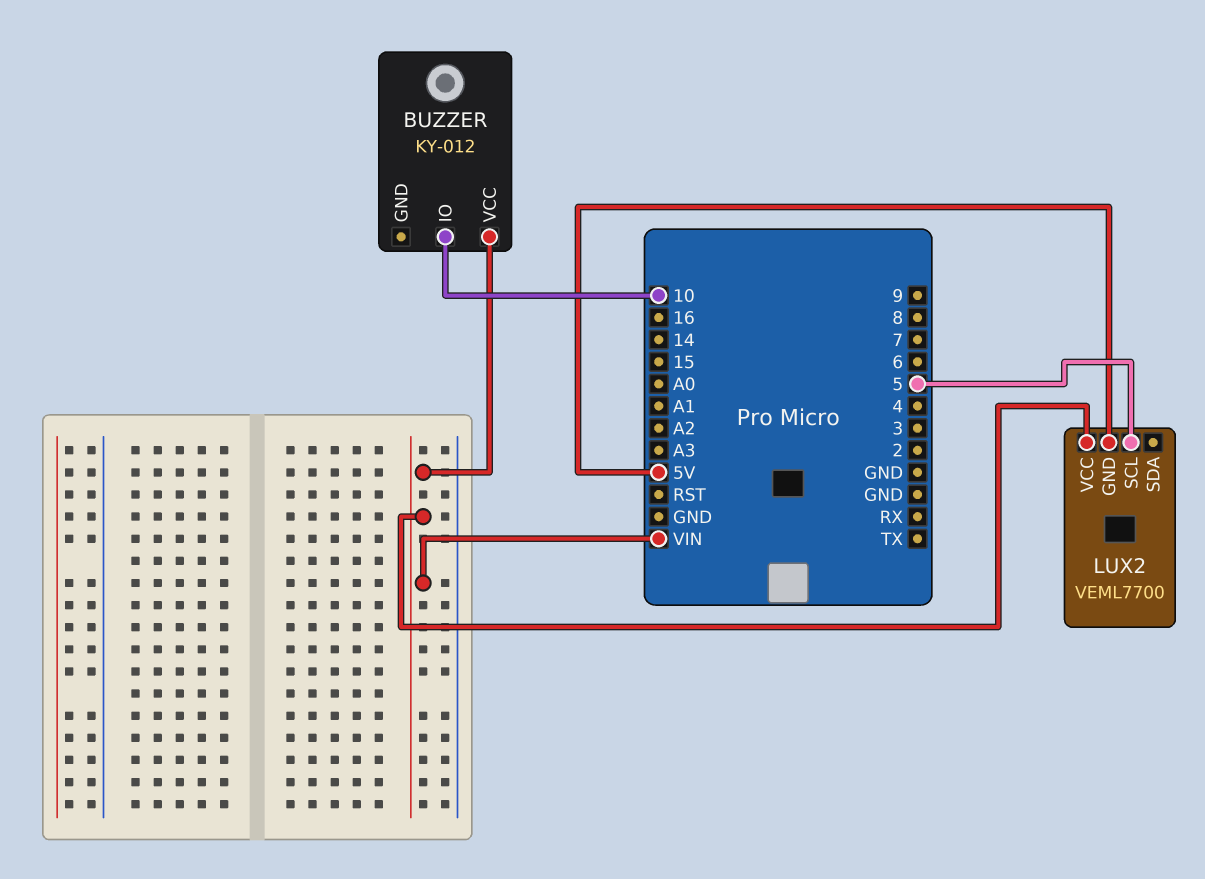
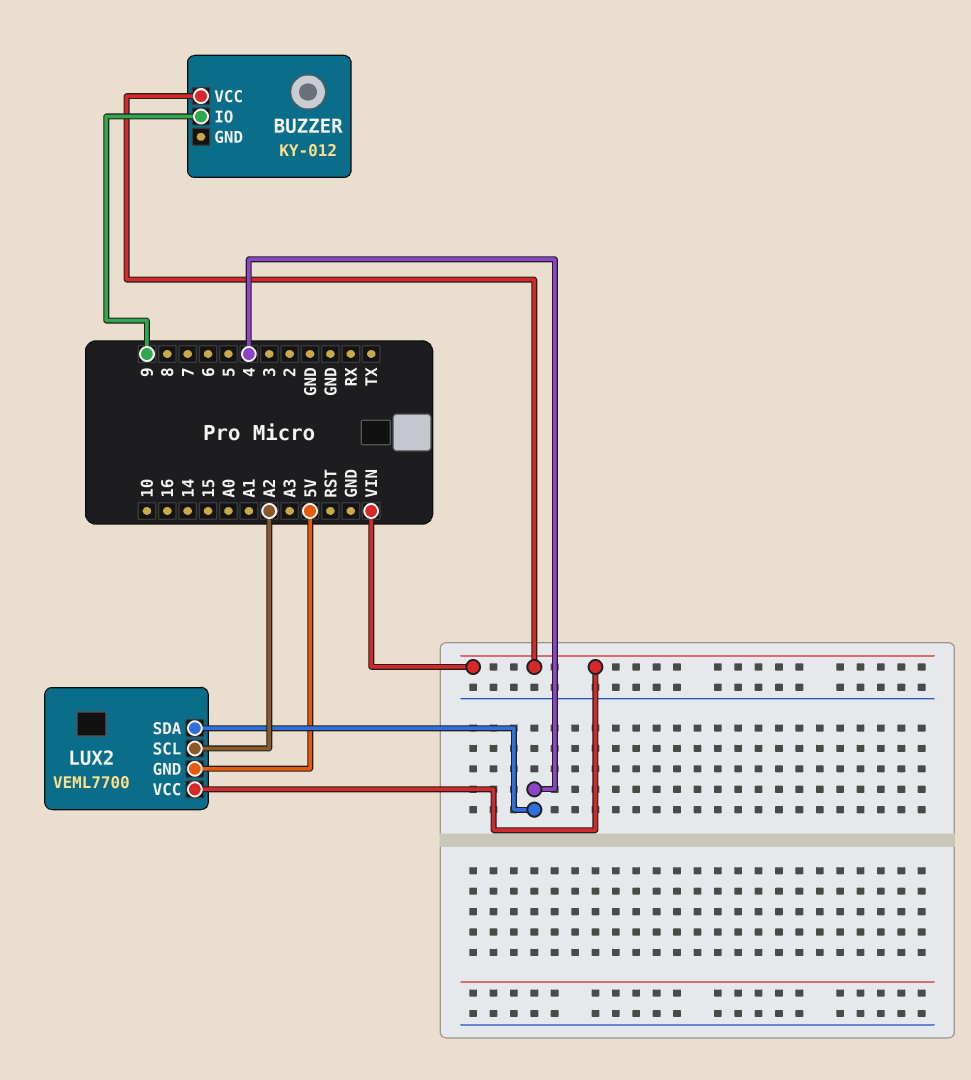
BUZZER pin IO: 10 -> 9
LUX2 pin SCL: 5 -> A2
LUX2 pin SDA: none -> 4

